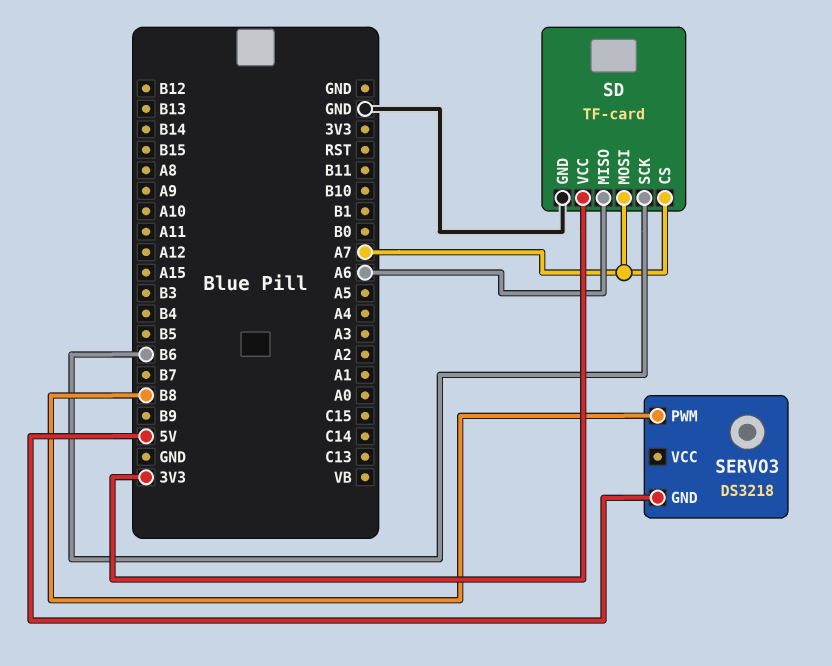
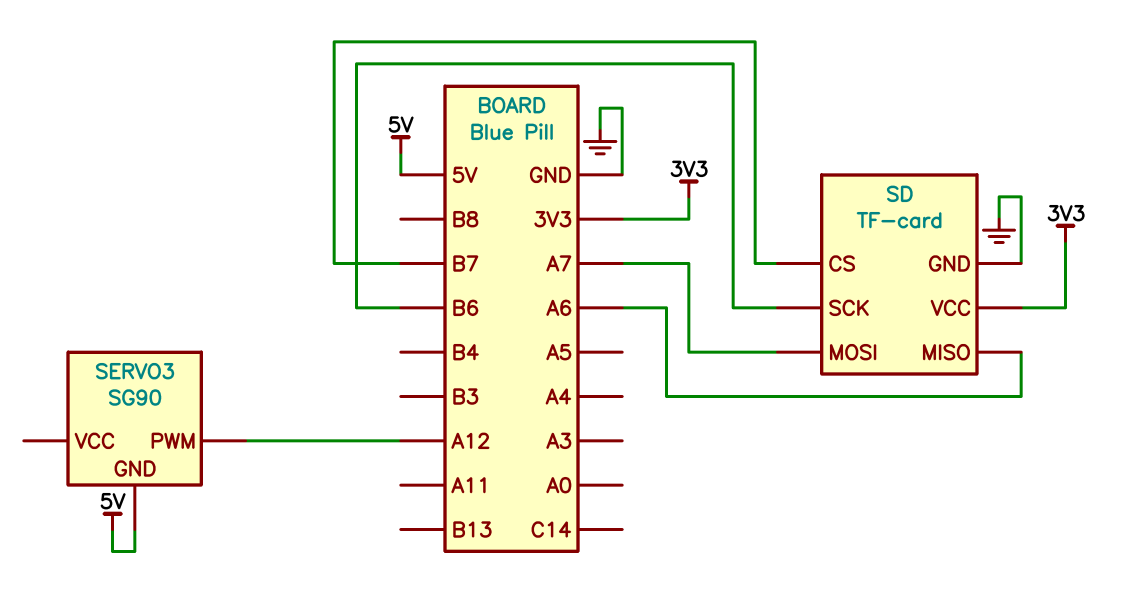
SD pin CS: A7 -> B7
SERVO3: DS3218 -> SG90
SERVO3 pin PWM: B8 -> A12

